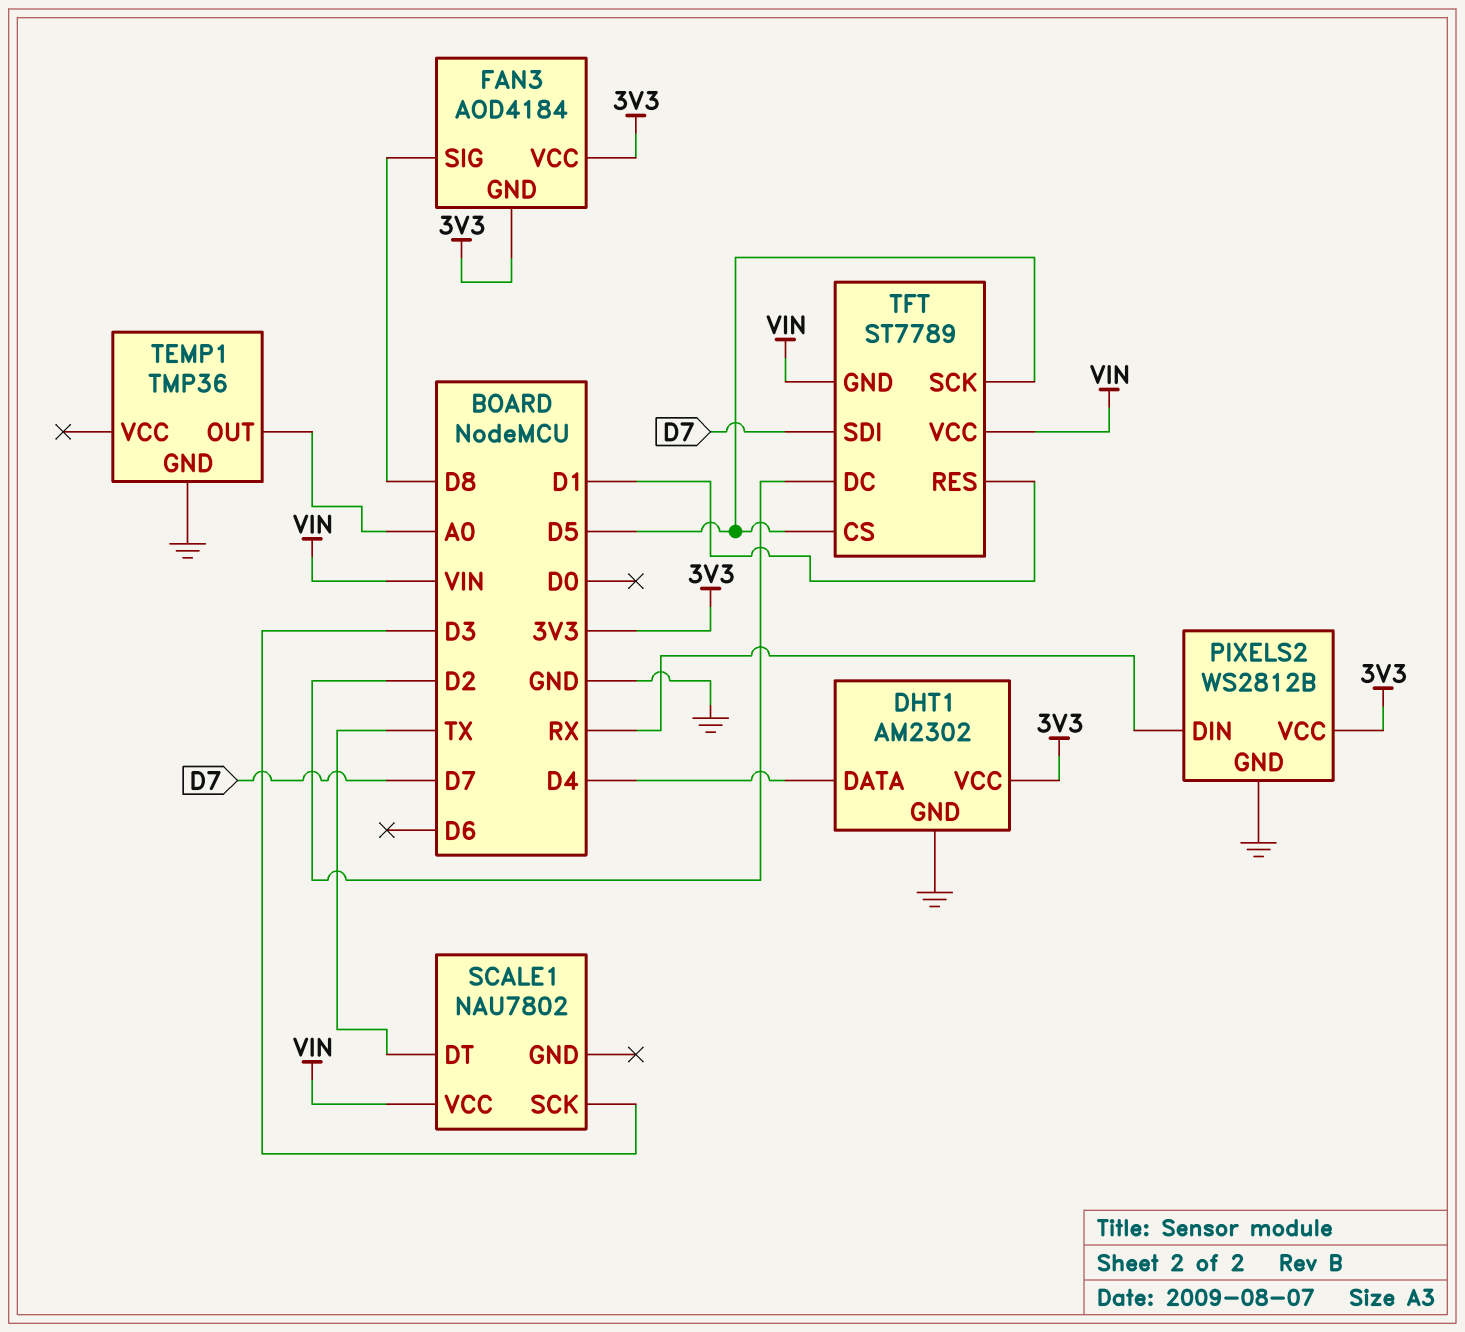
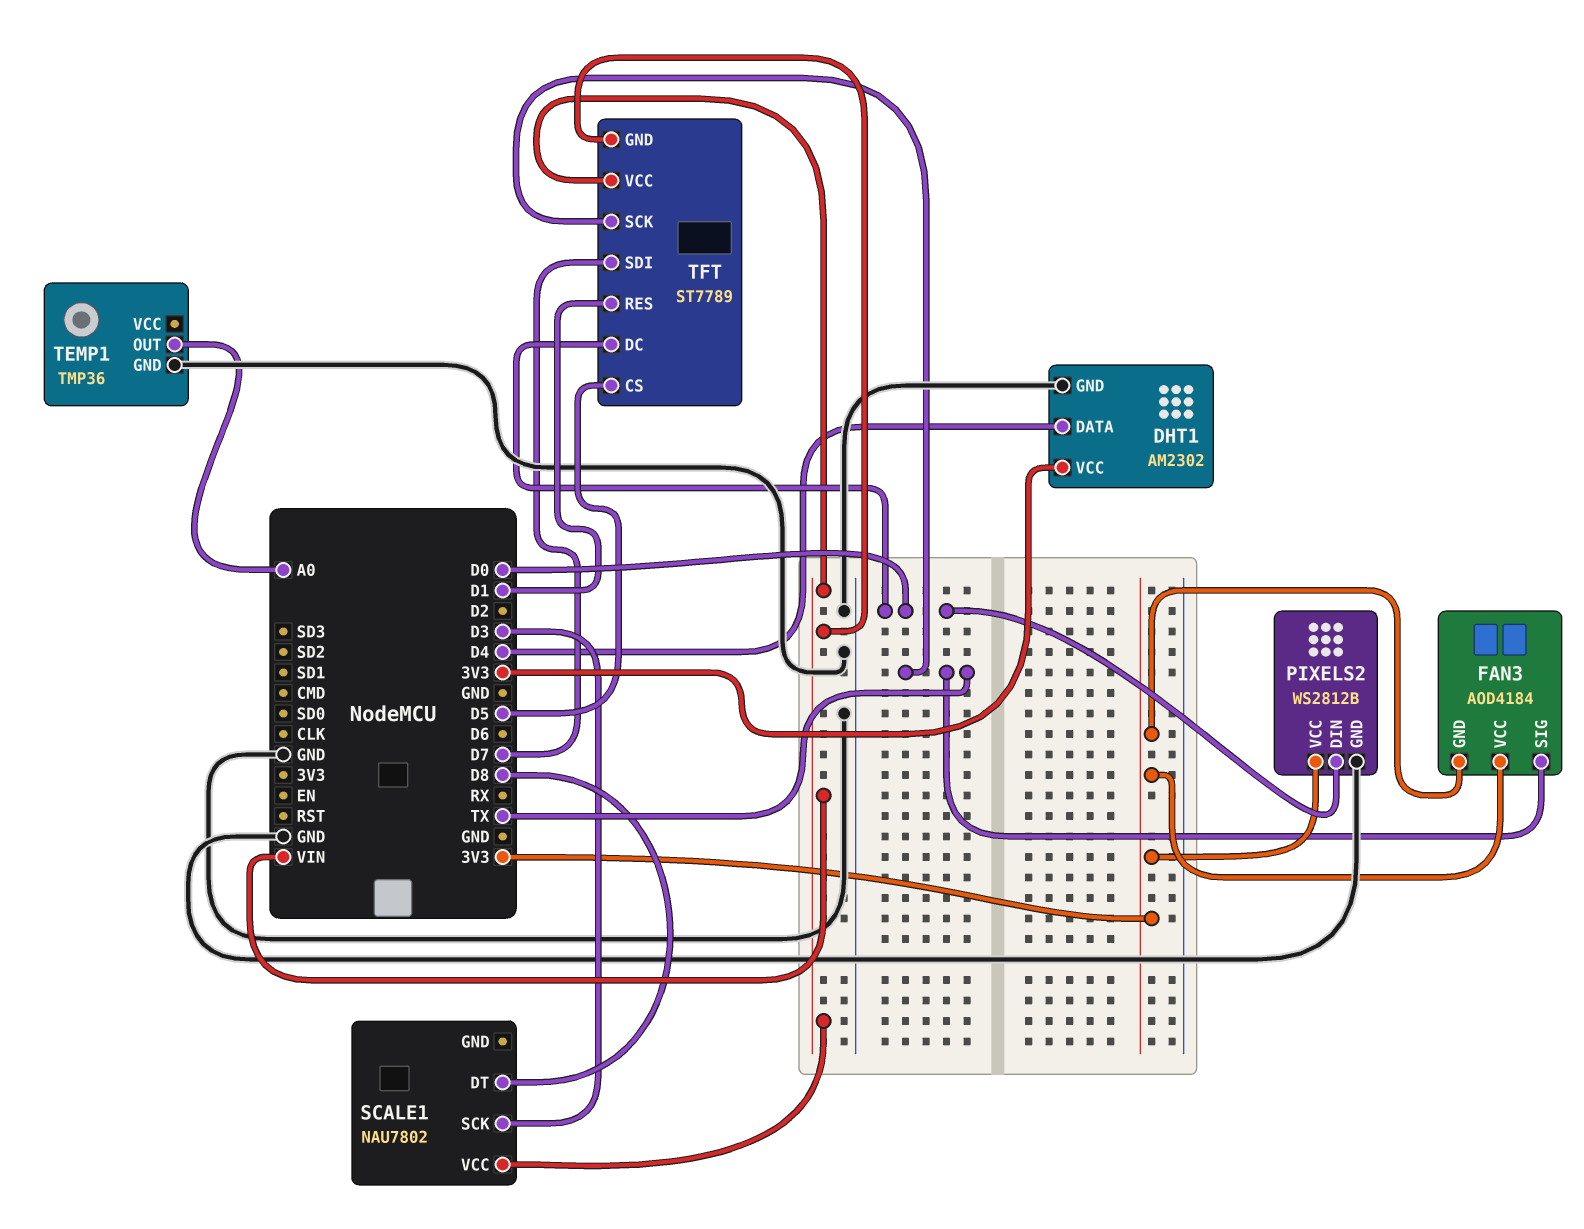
FAN3 pin SIG: D8 -> TX
PIXELS2 pin DIN: RX -> D0
SCALE1 pin DT: TX -> D8
TFT pin DC: D2 -> D0
TFT pin SCK: D5 -> TX

